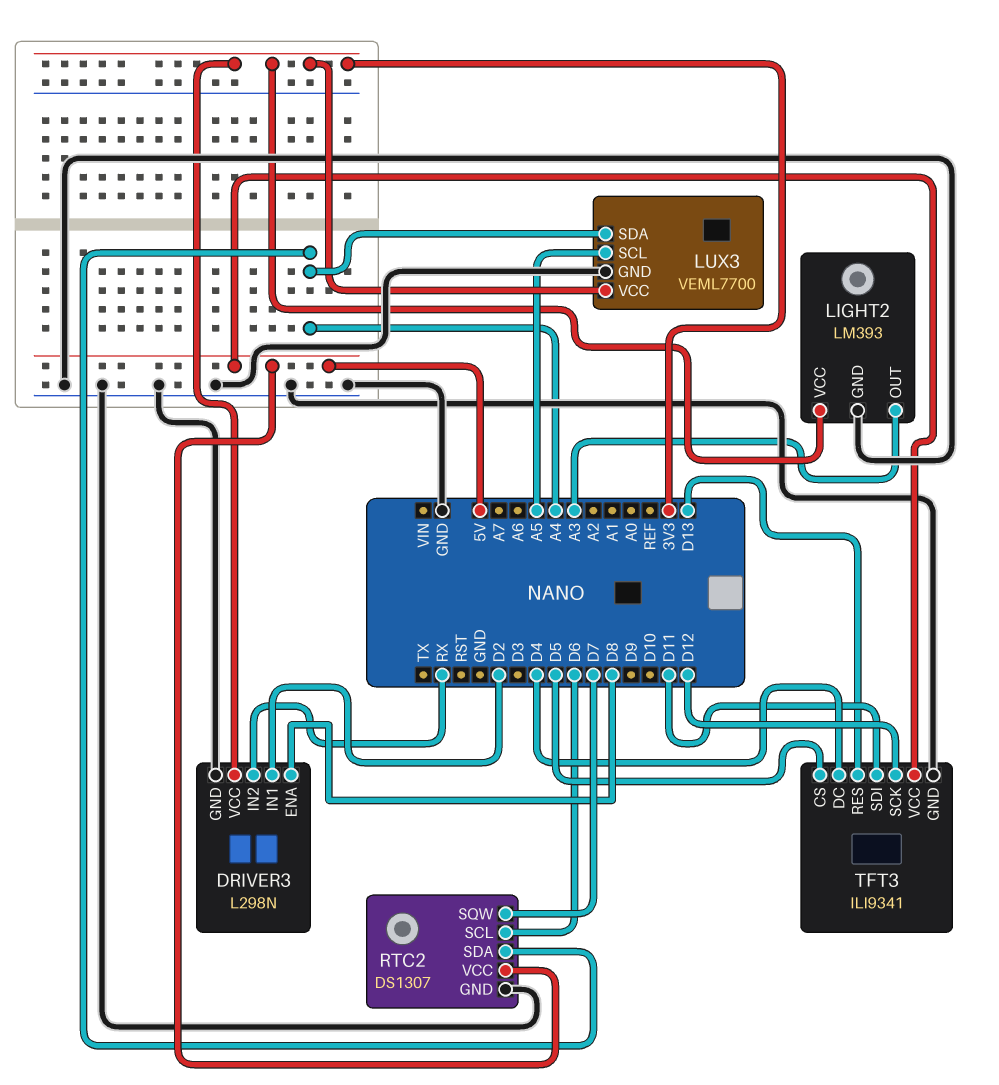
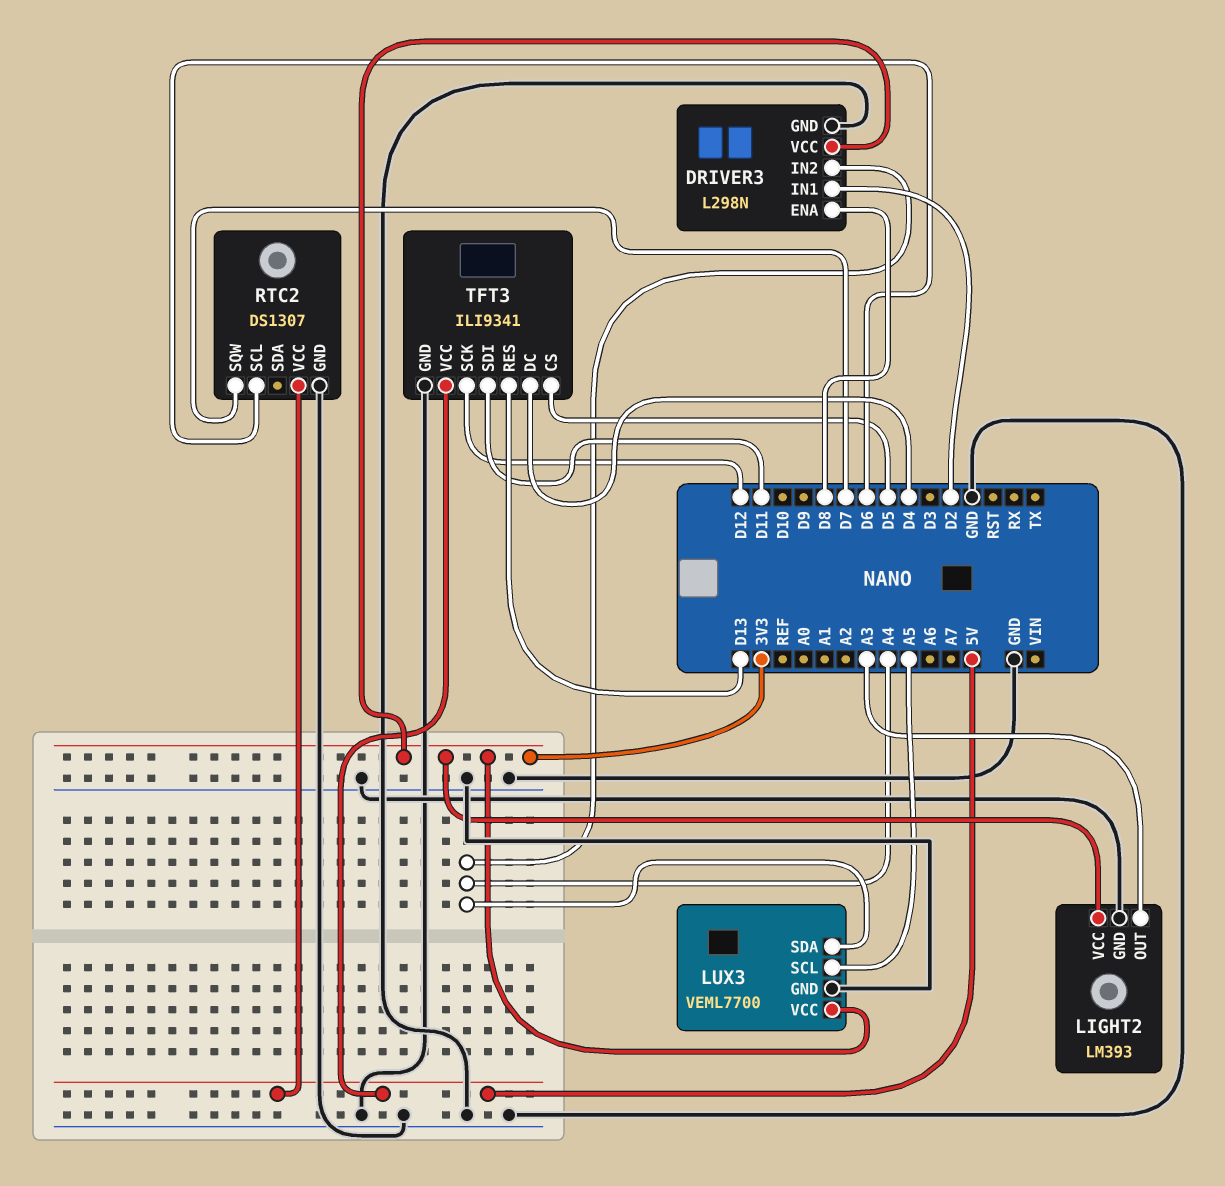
DRIVER3 pin IN2: RX -> A4
RTC2 pin SDA: A4 -> none

